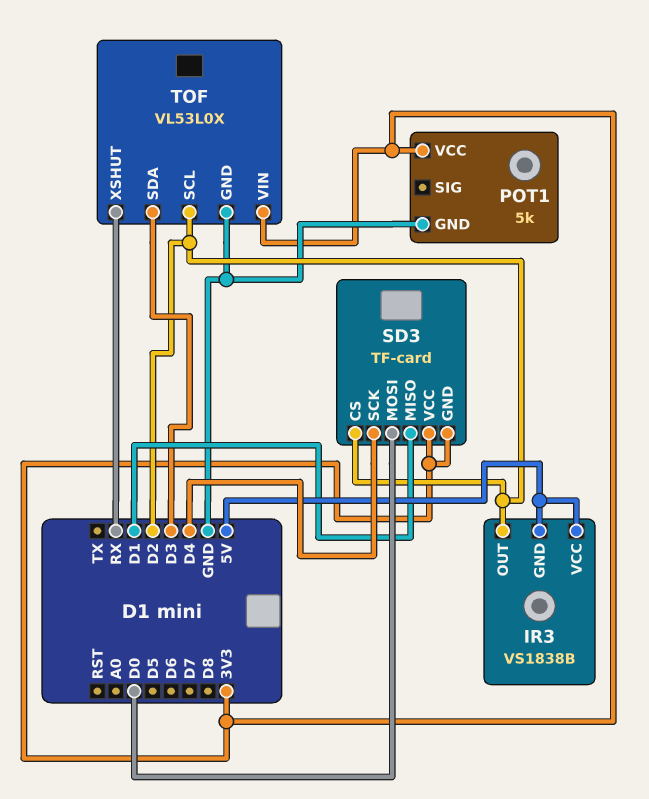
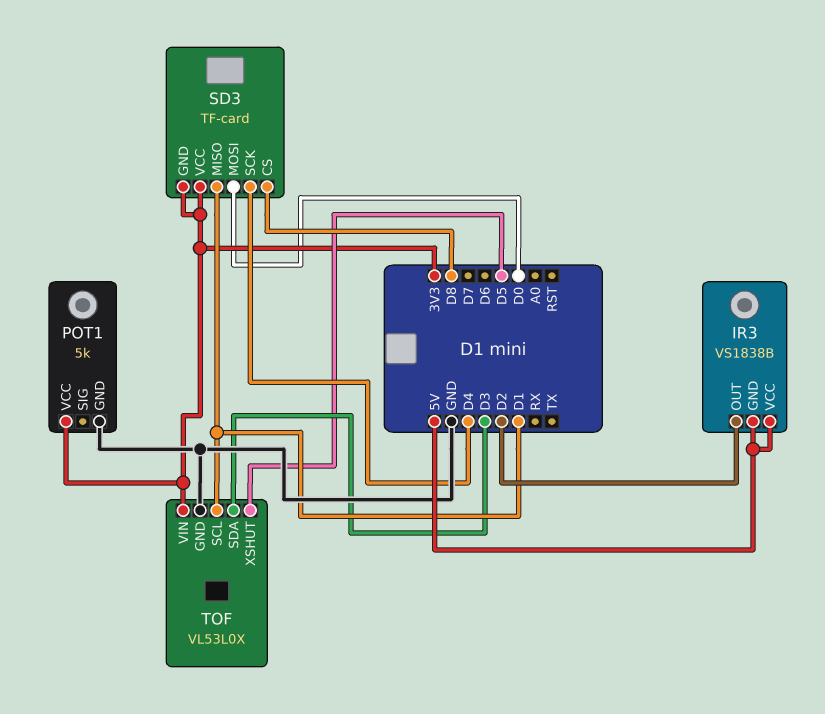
SD3 pin CS: D2 -> D8
TOF pin SCL: D2 -> D1
TOF pin XSHUT: RX -> D5

